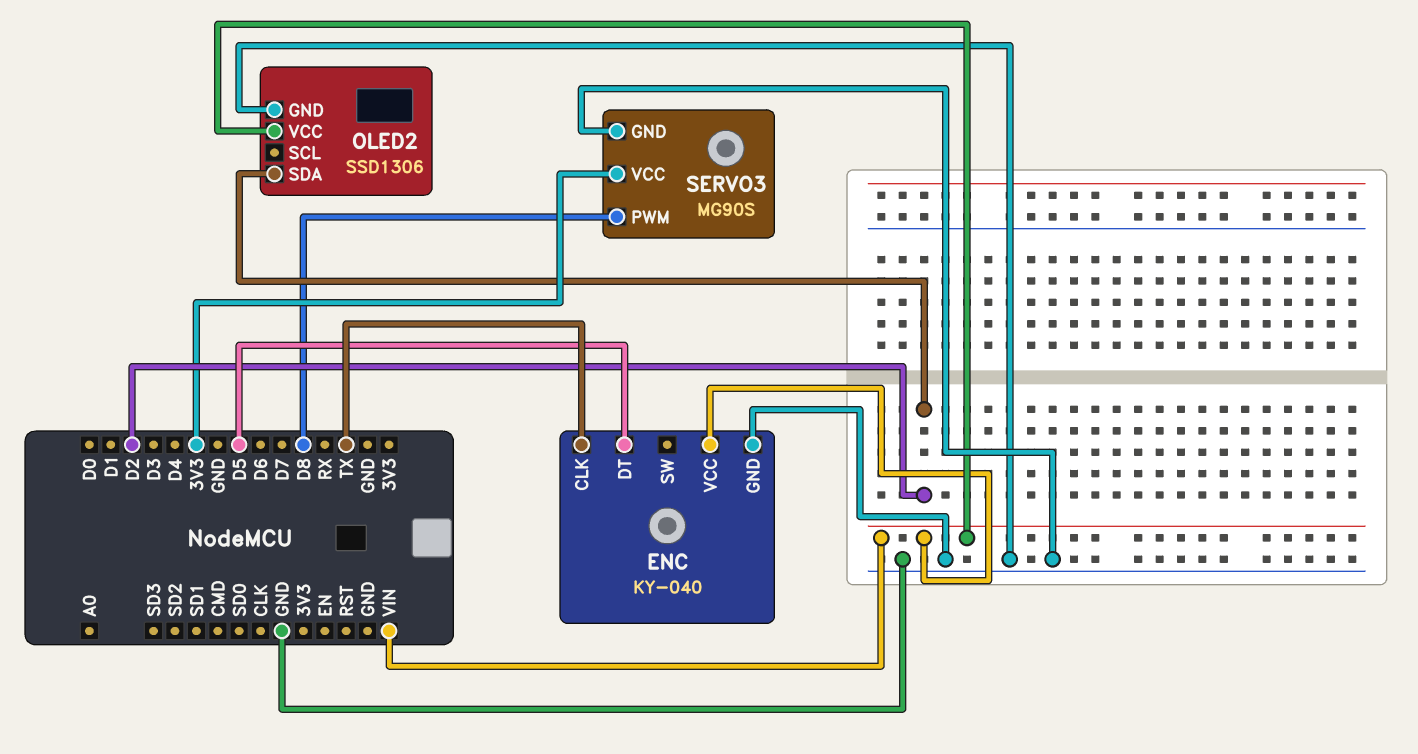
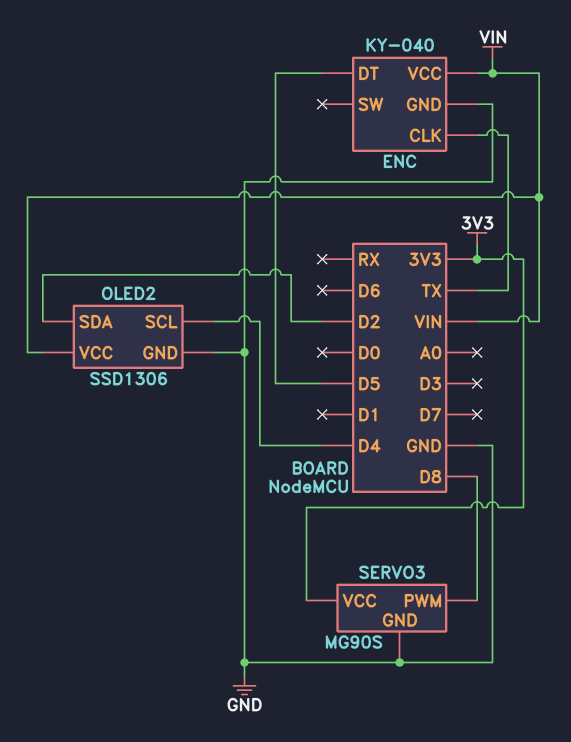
OLED2 pin SCL: none -> D4

